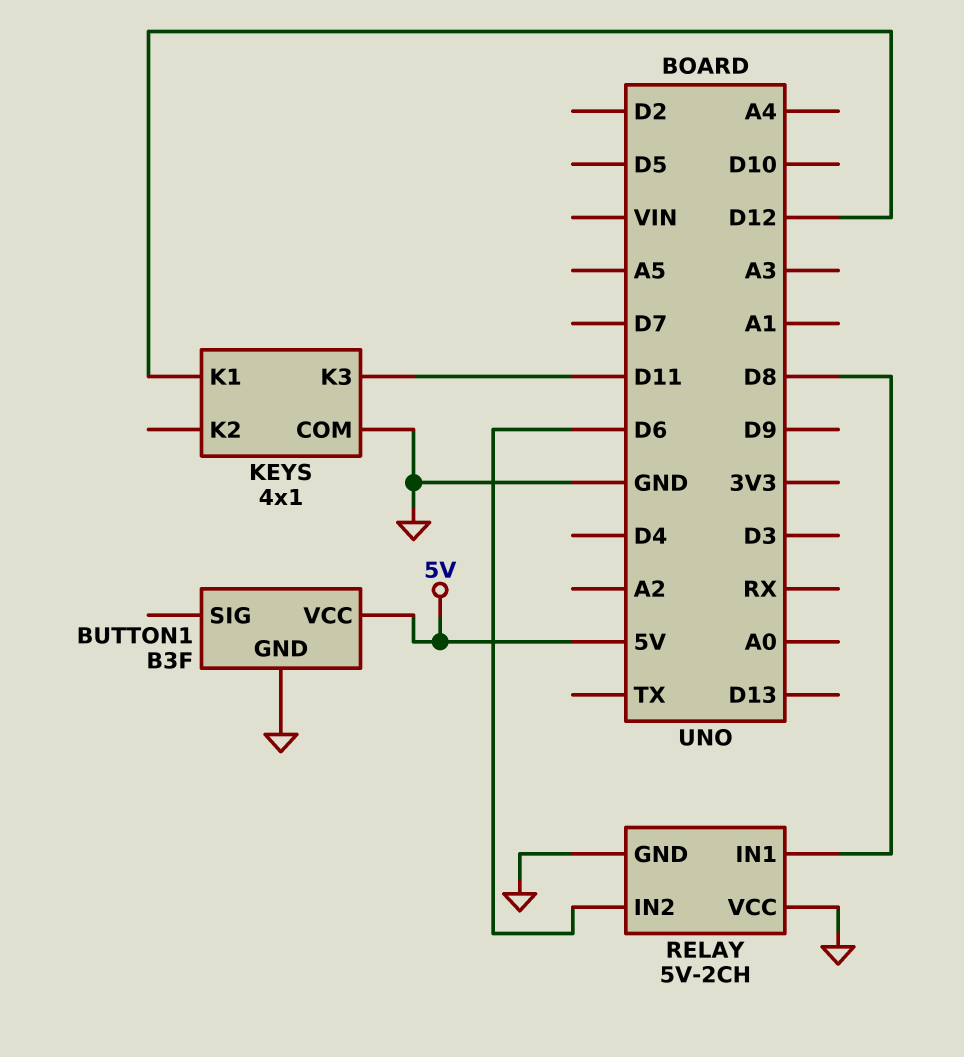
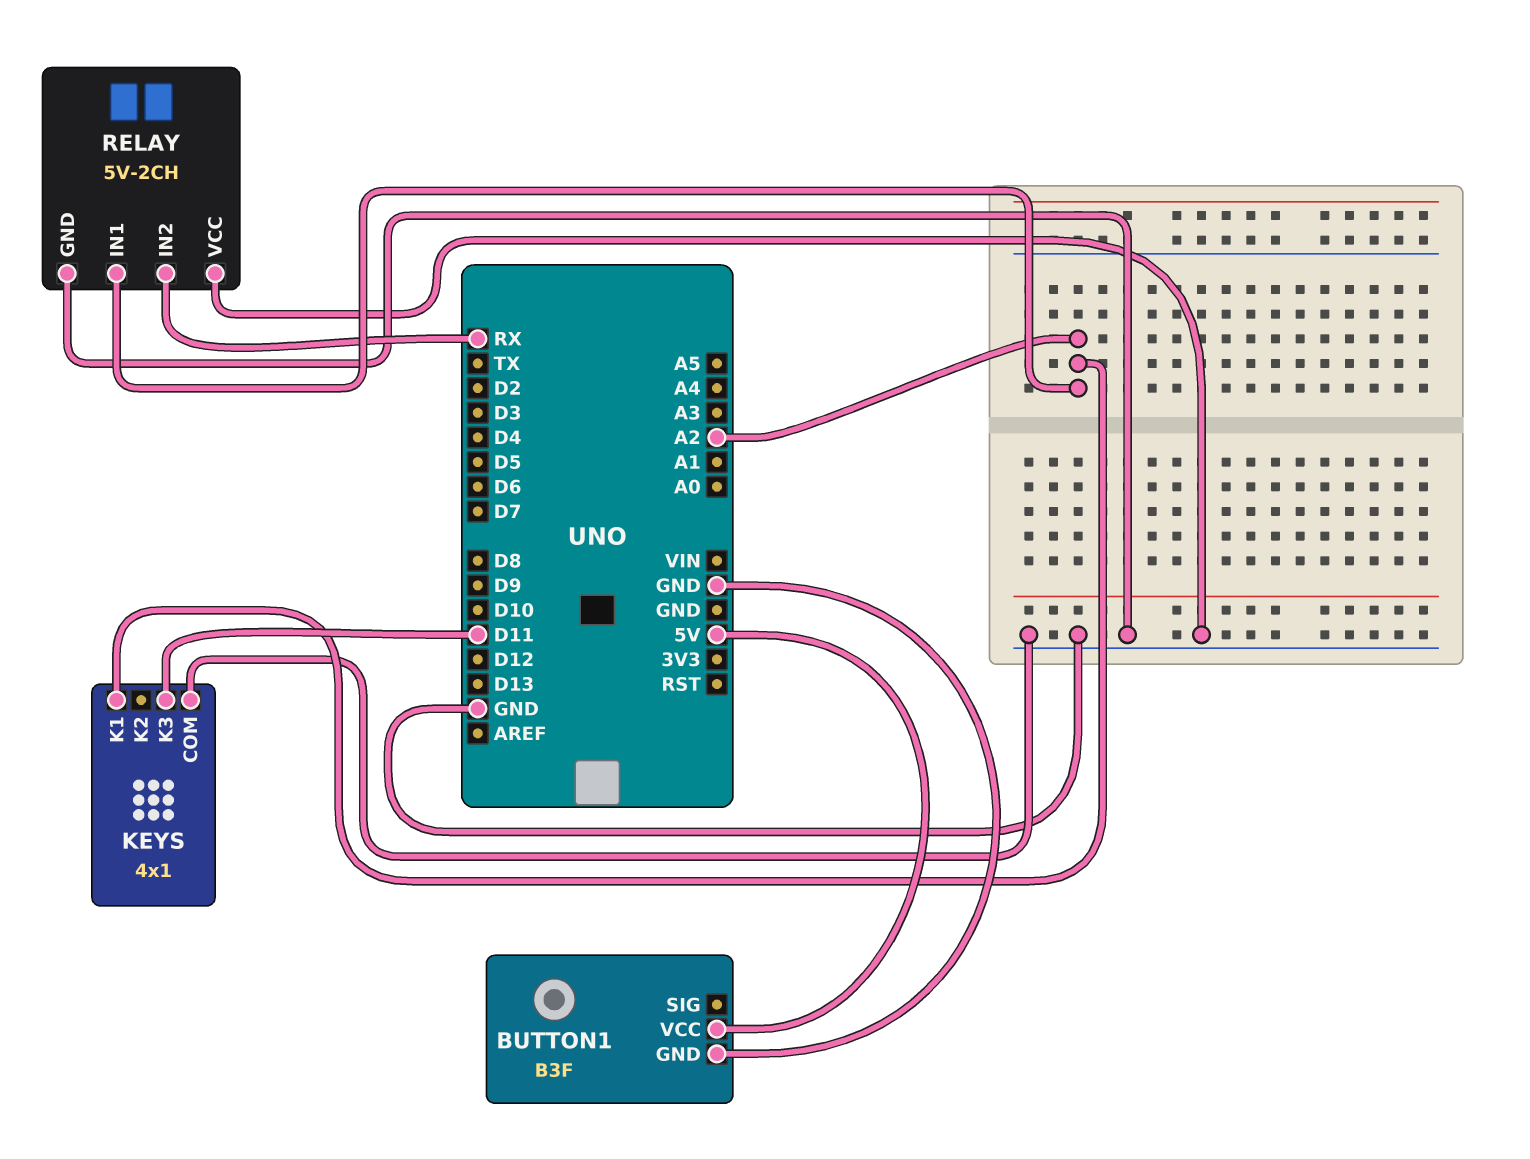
KEYS pin K1: D12 -> A2
RELAY pin IN1: D8 -> A2
RELAY pin IN2: D6 -> RX

